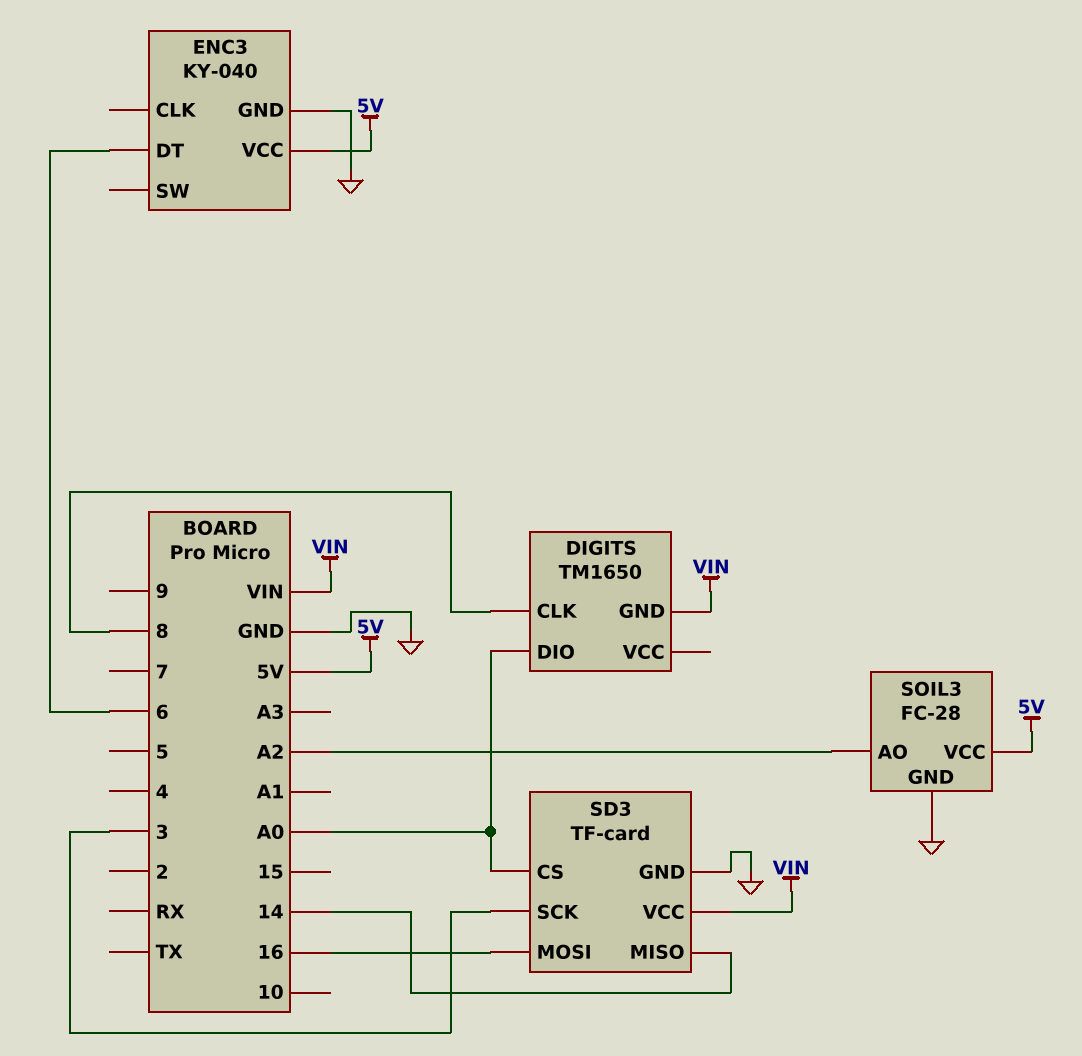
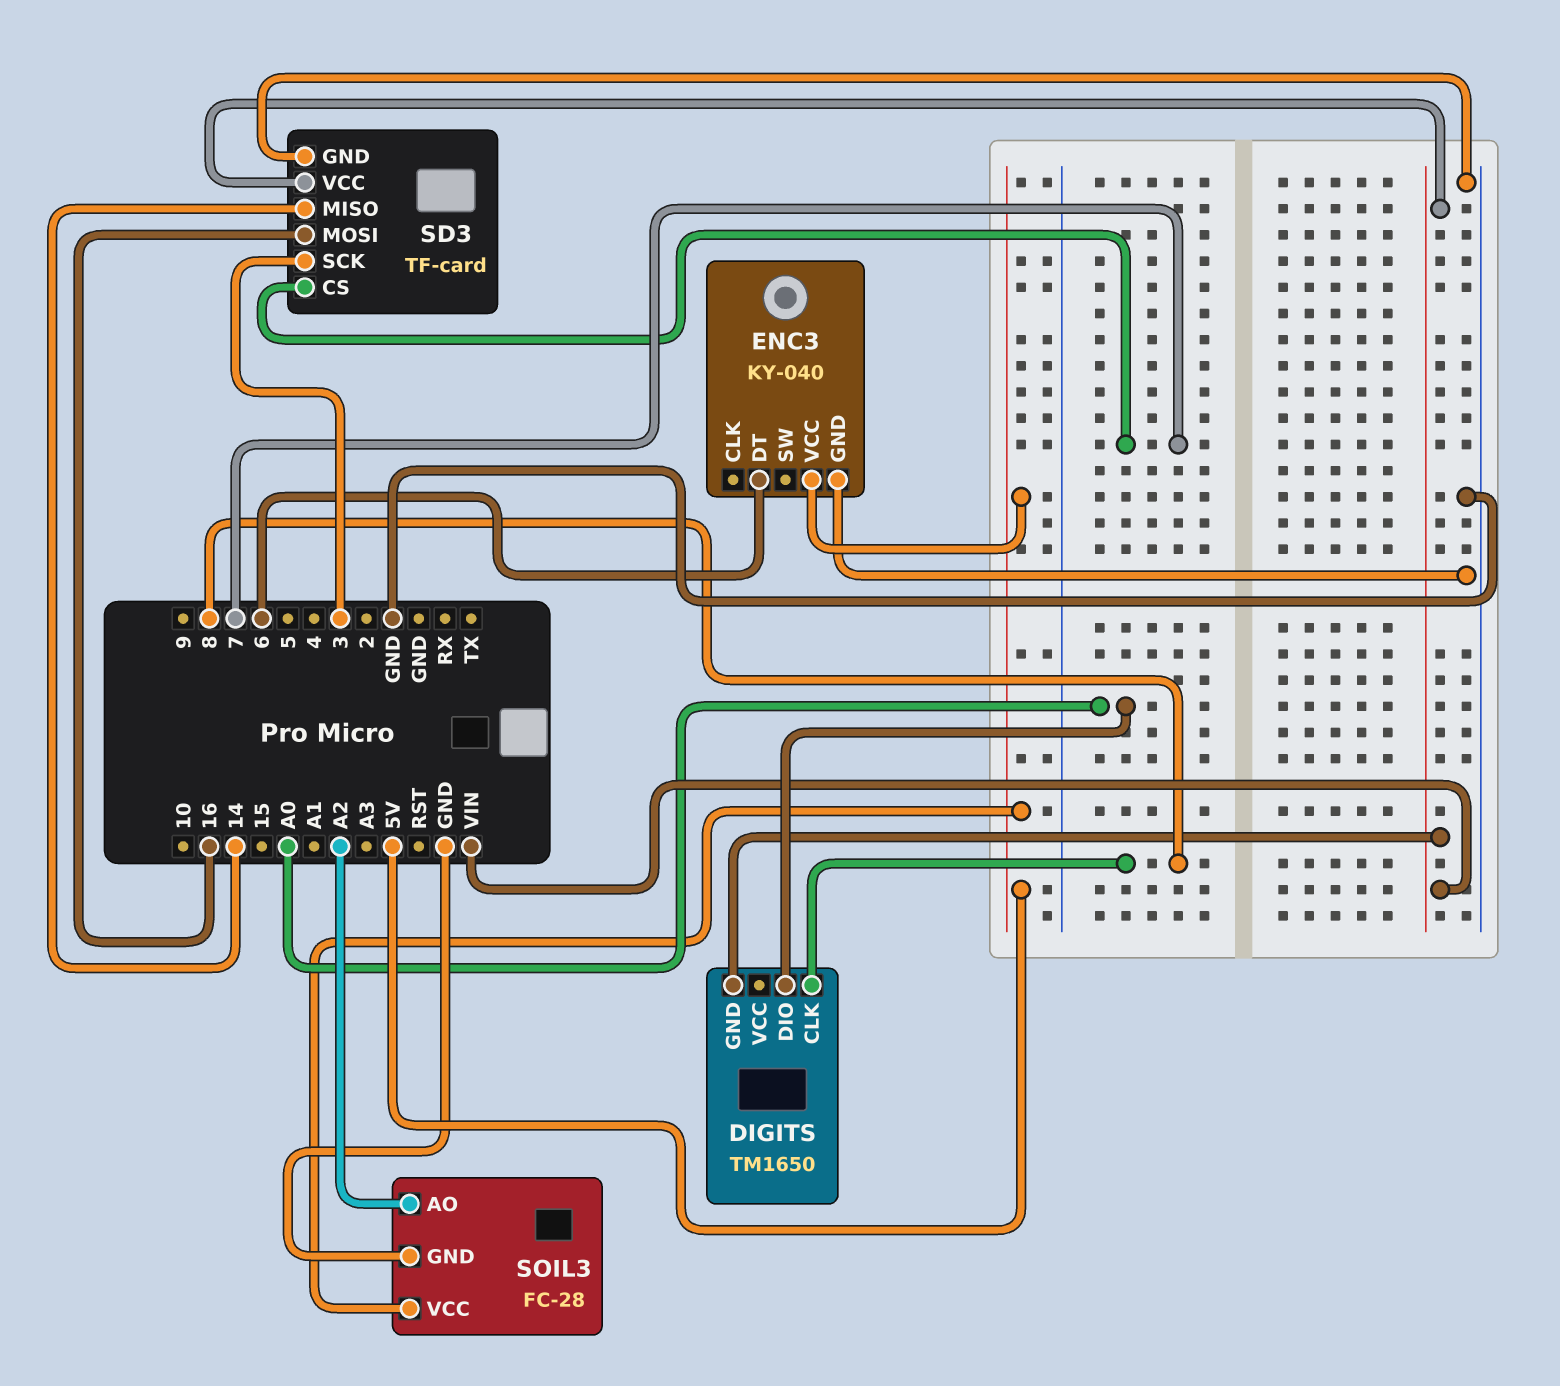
SD3 pin CS: A0 -> 7

